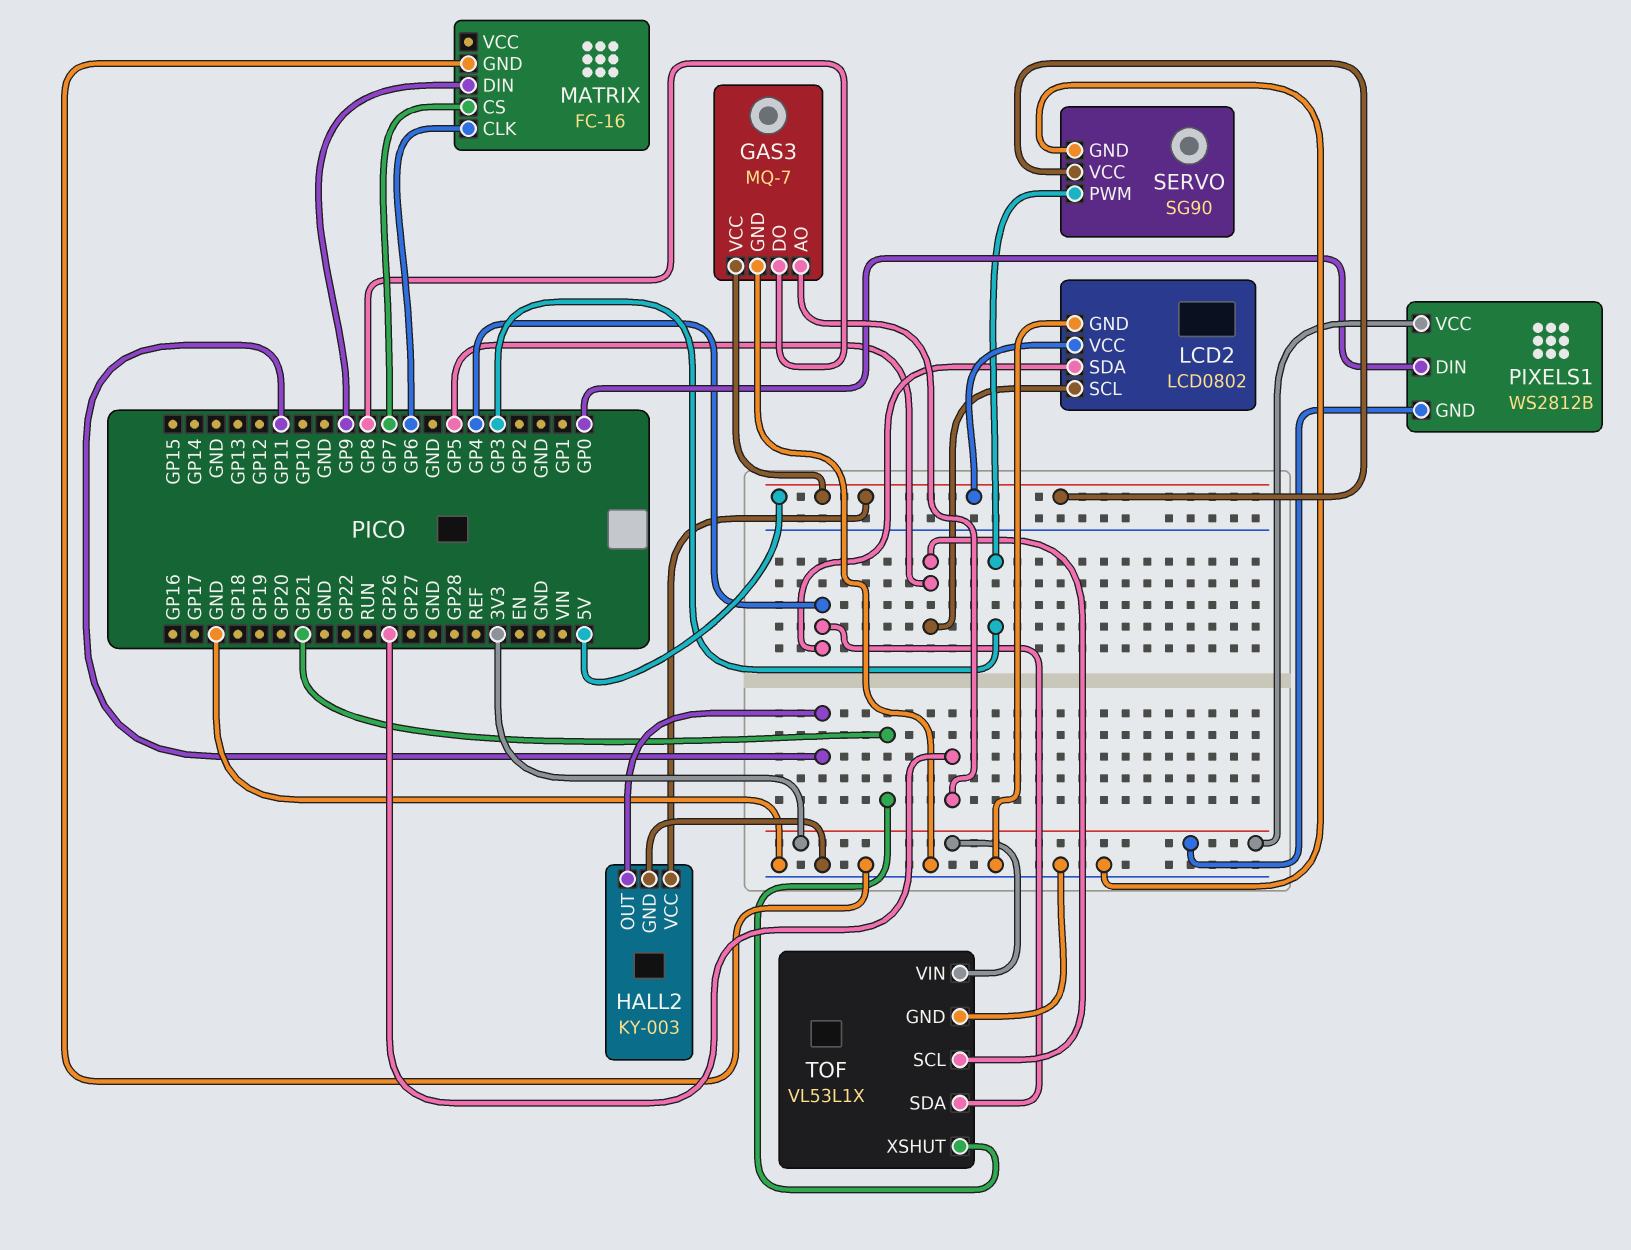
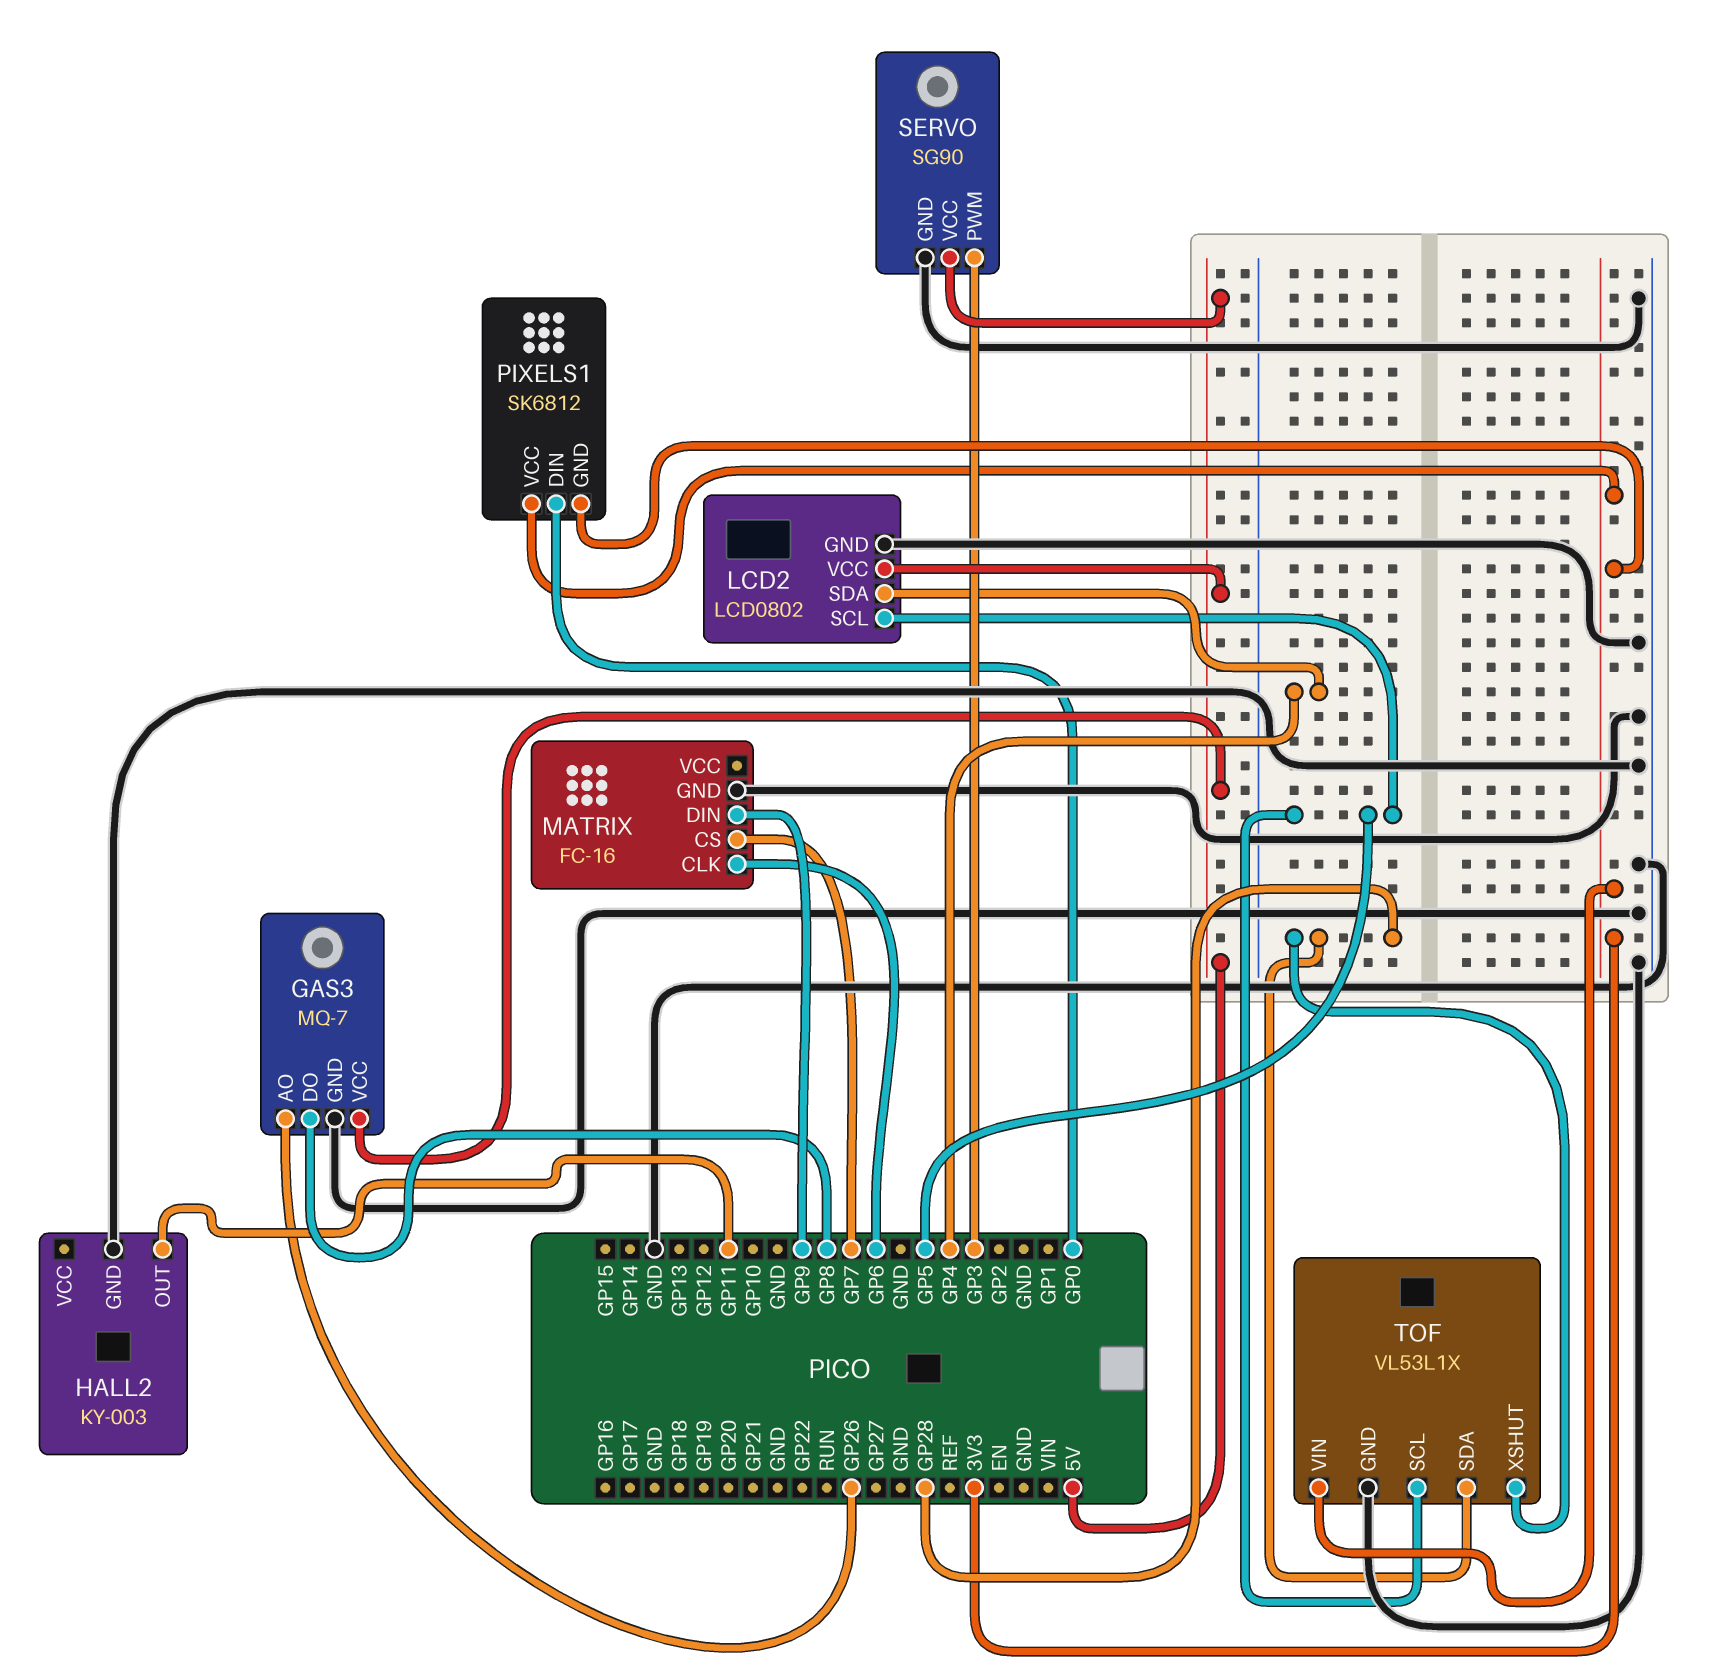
HALL2 pin VCC: 5V -> none
PIXELS1: WS2812B -> SK6812
TOF pin SDA: GP4 -> GP28
TOF pin XSHUT: GP21 -> GP28

